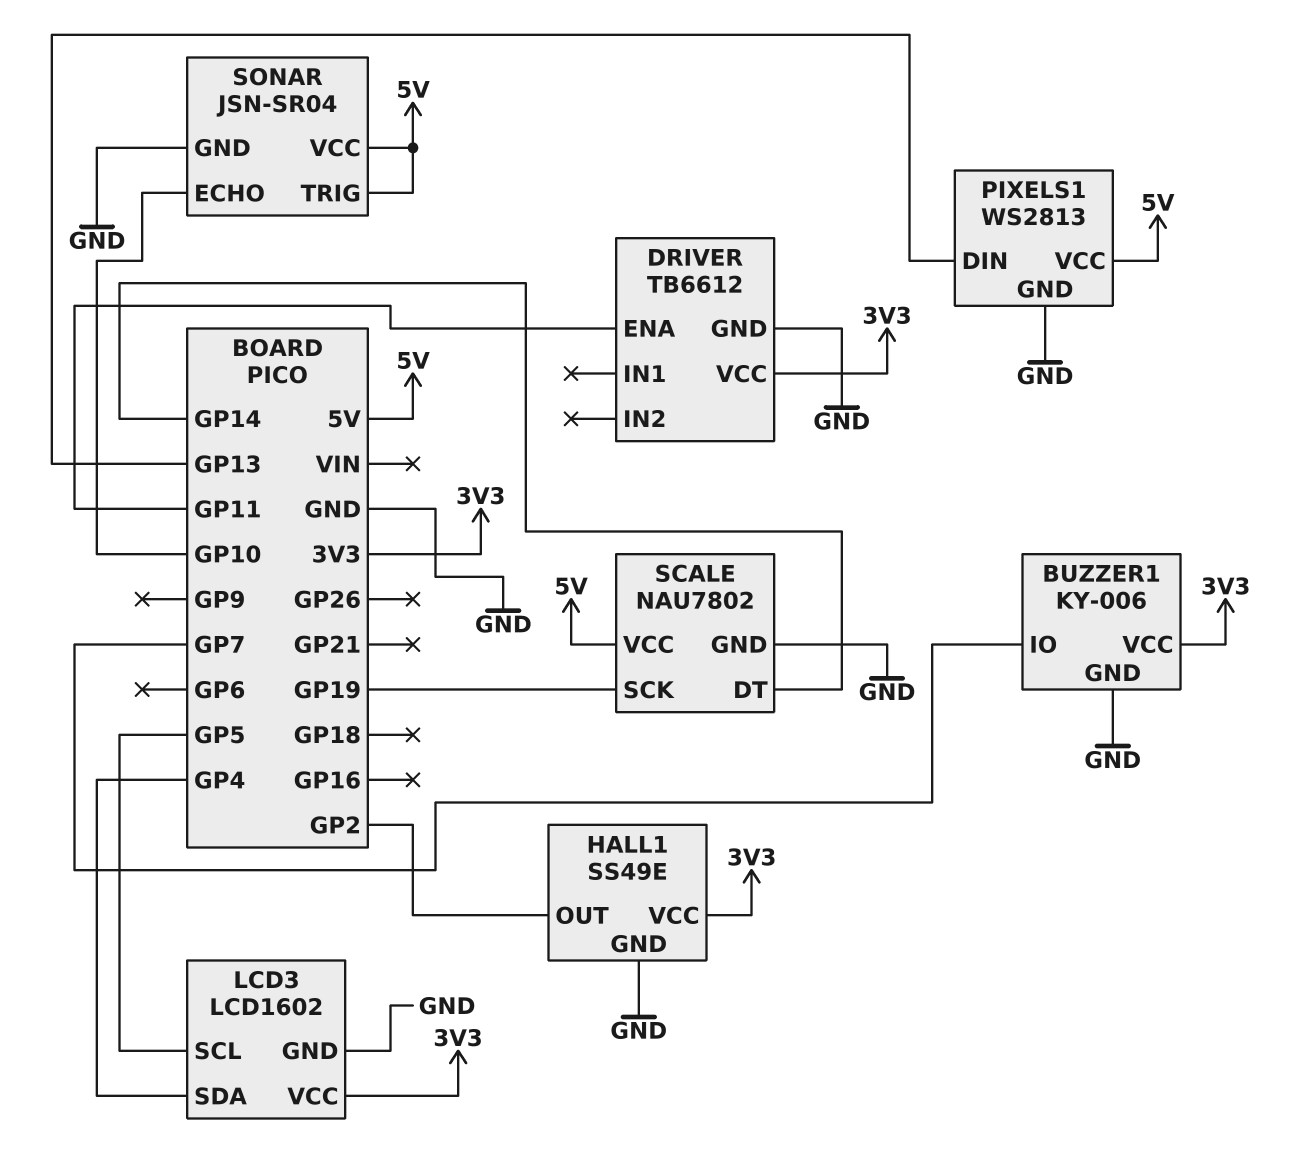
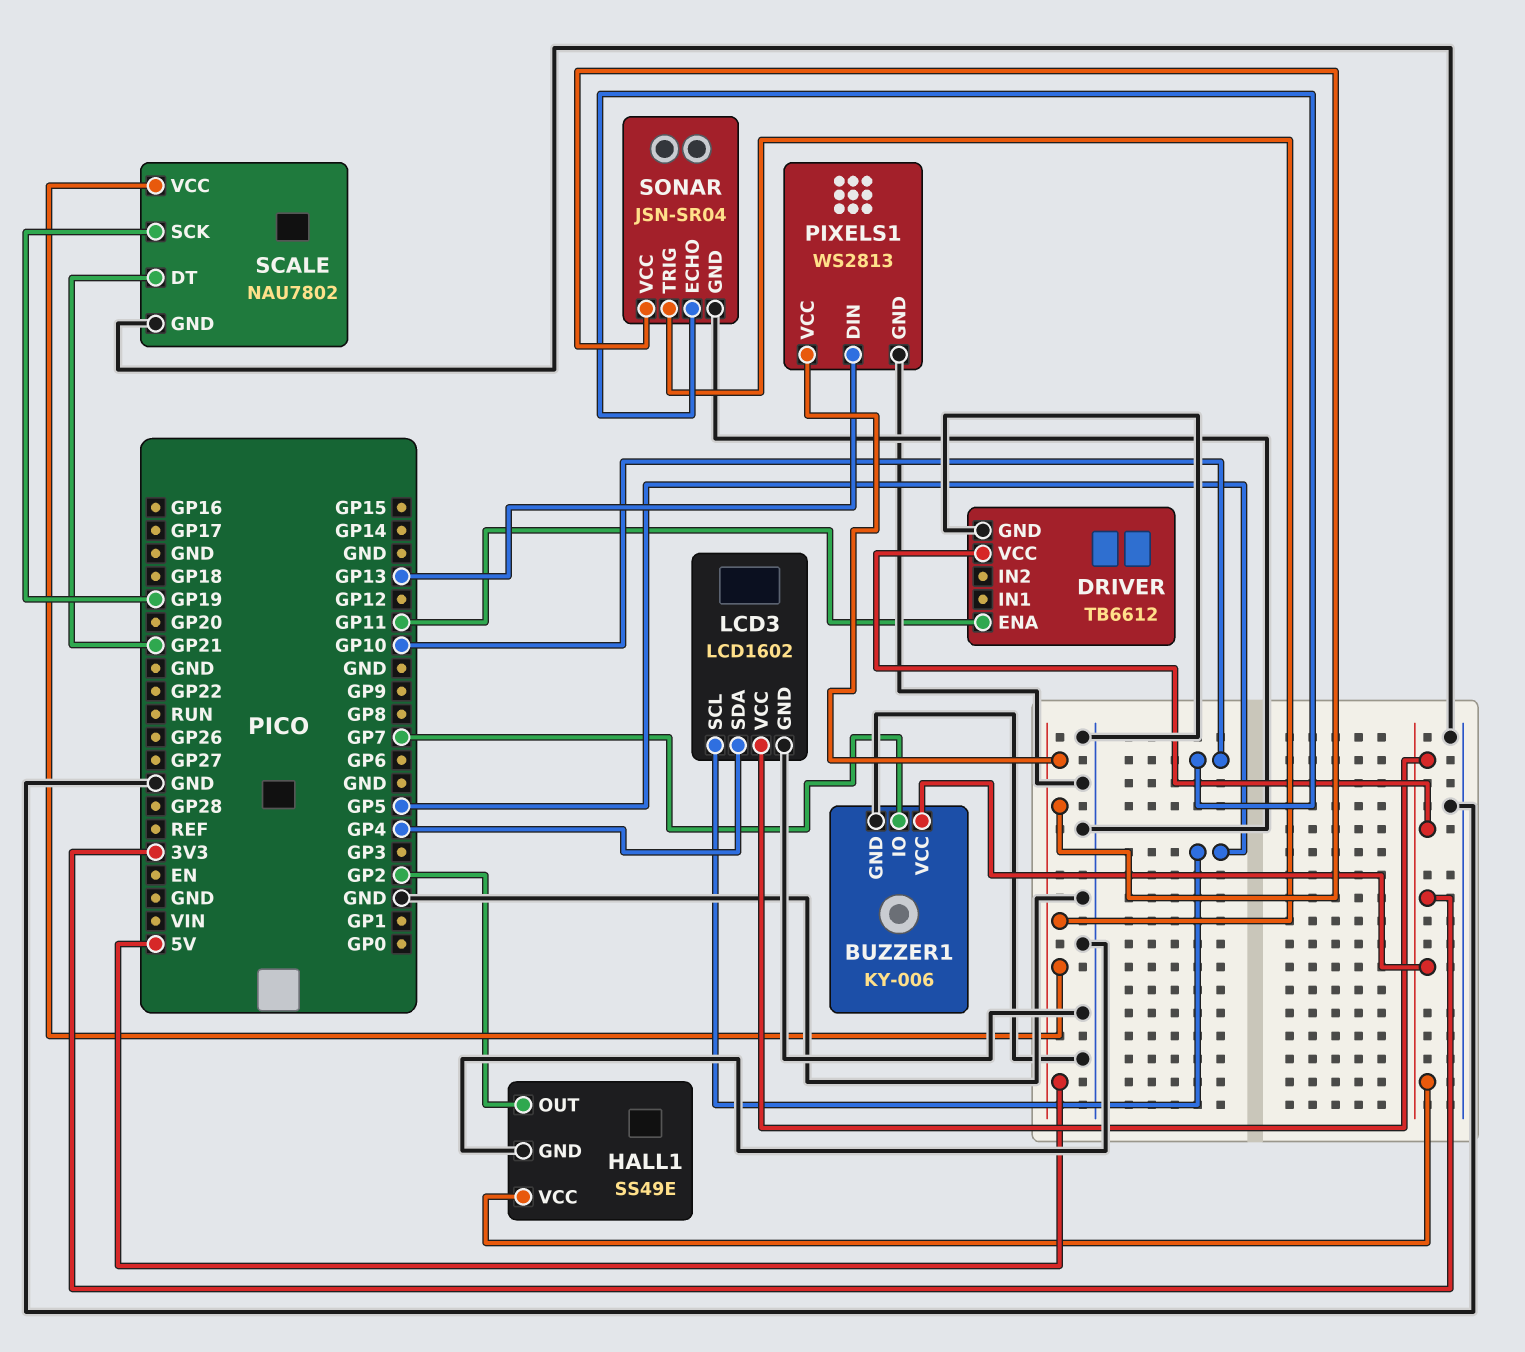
SCALE pin DT: GP14 -> GP21

